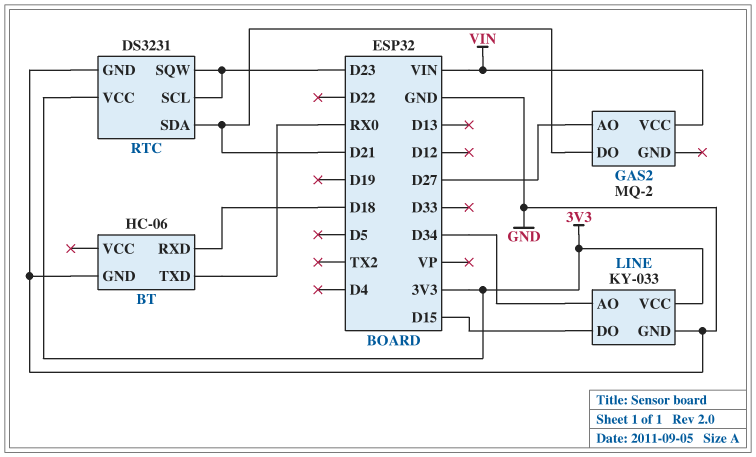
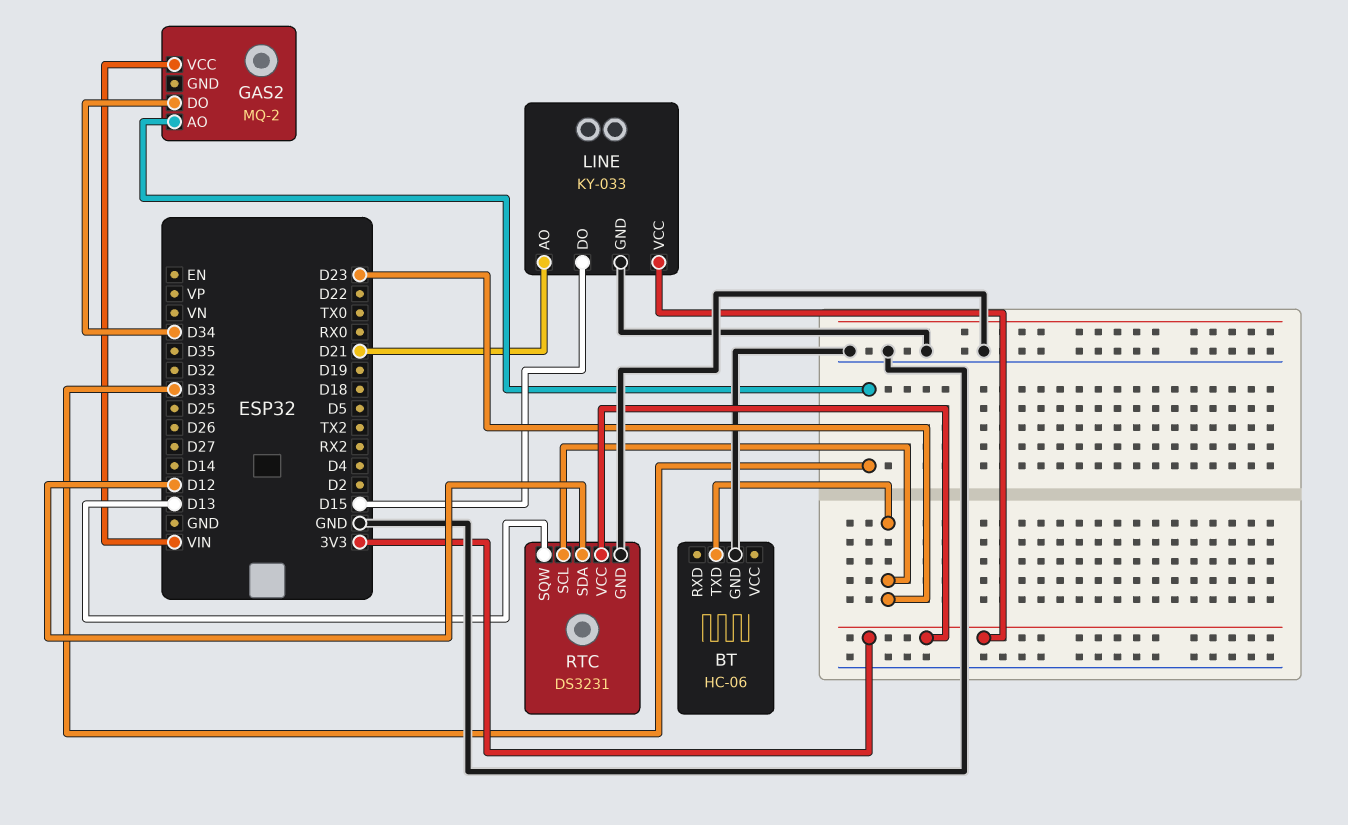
BT pin RXD: D18 -> none
BT pin TXD: RX0 -> D23
GAS2 pin AO: D27 -> D33
GAS2 pin DO: D21 -> D34
LINE pin AO: D34 -> D21
RTC pin SDA: D21 -> D12
RTC pin SQW: D23 -> D13

